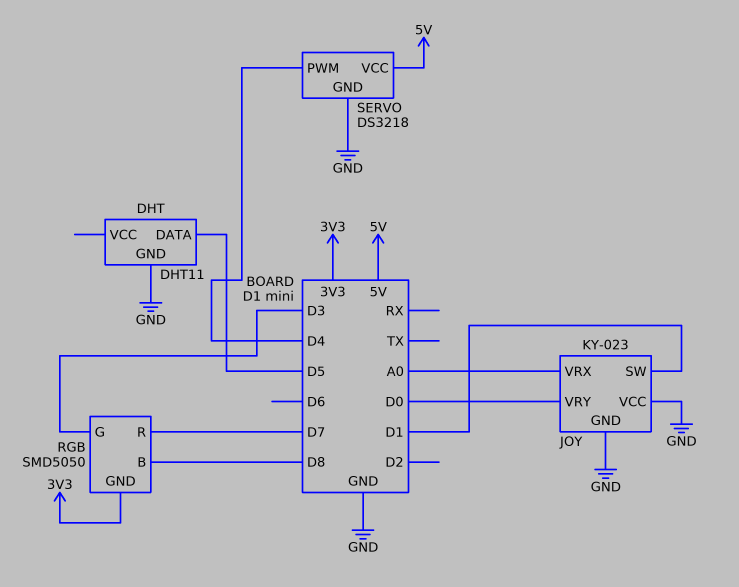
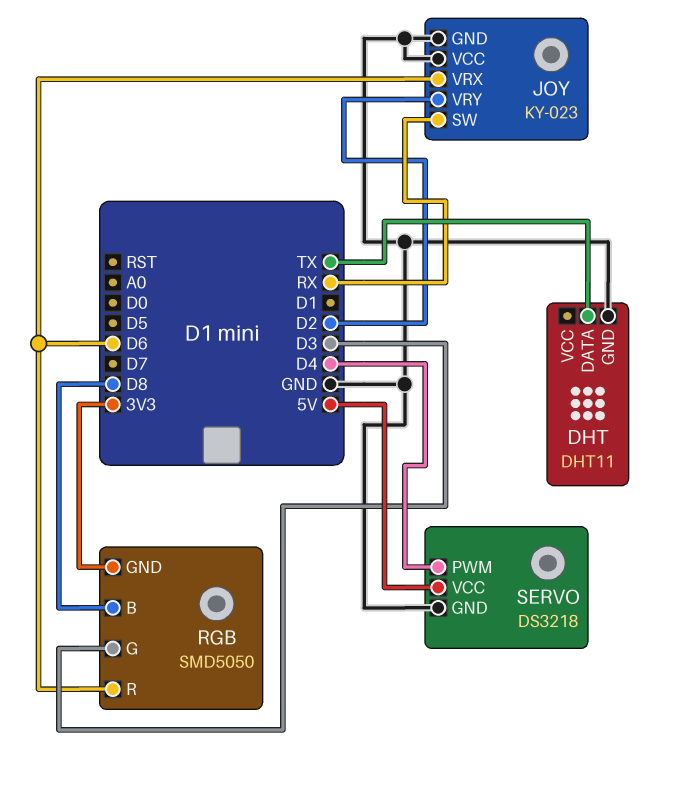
DHT pin DATA: D5 -> TX
JOY pin SW: D1 -> RX
JOY pin VRX: A0 -> D6
JOY pin VRY: D0 -> D2
RGB pin R: D7 -> D6

